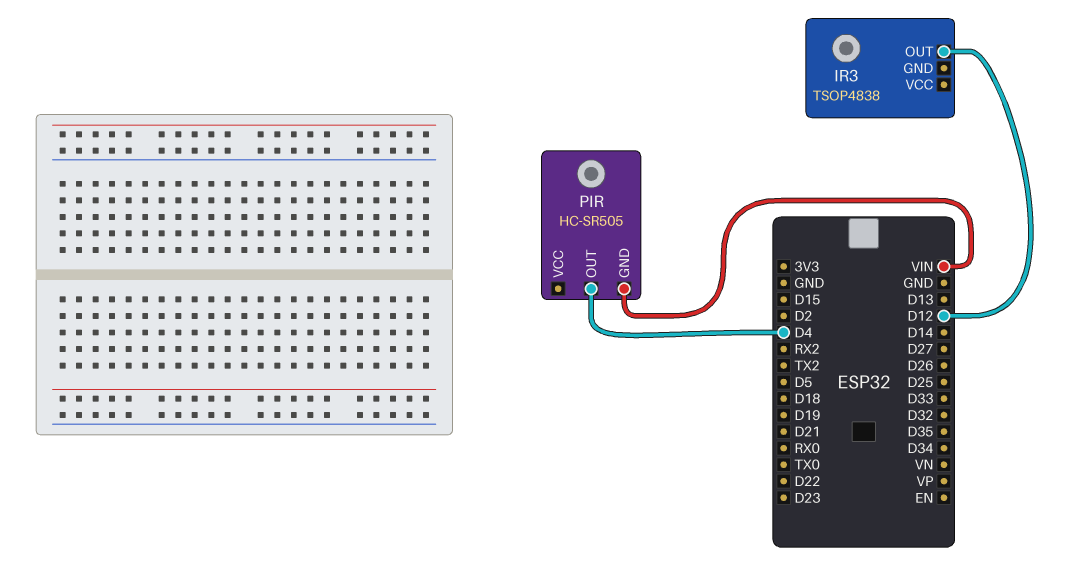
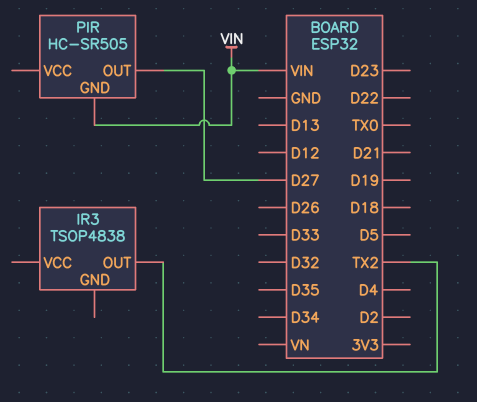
IR3 pin OUT: D12 -> TX2
PIR pin OUT: D4 -> D27

